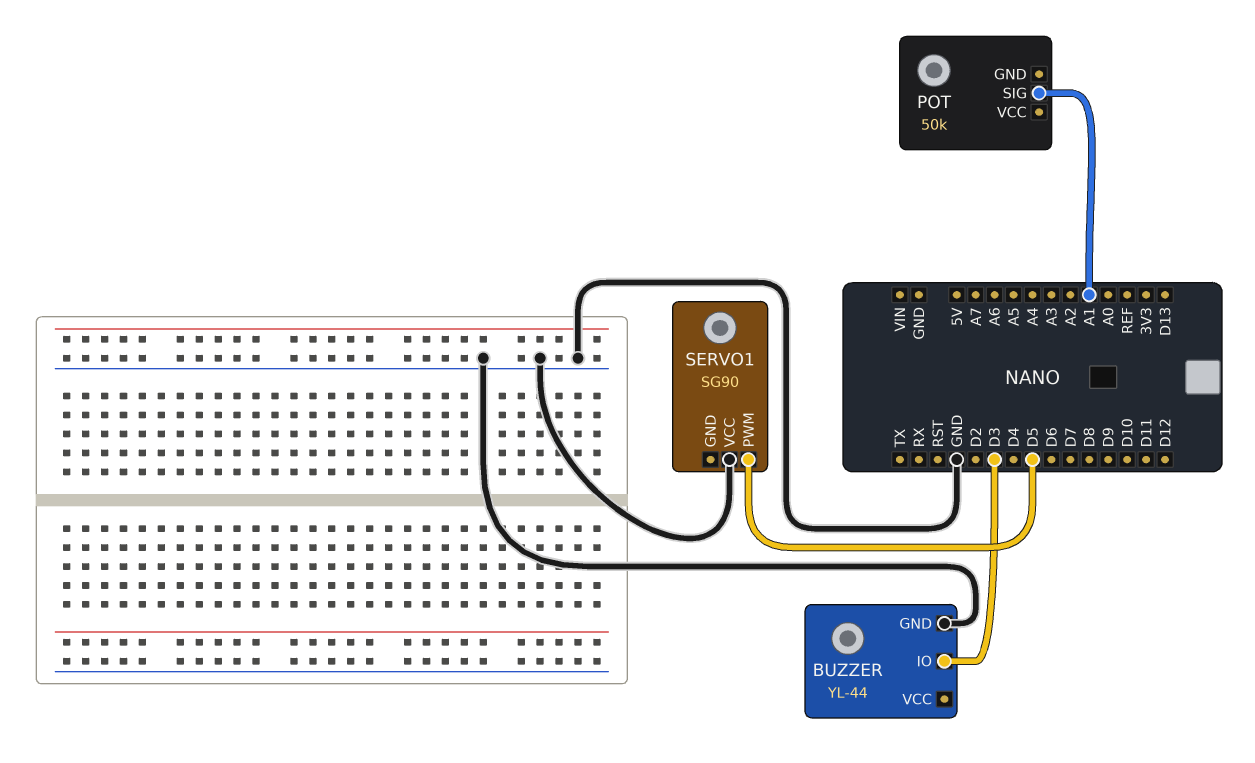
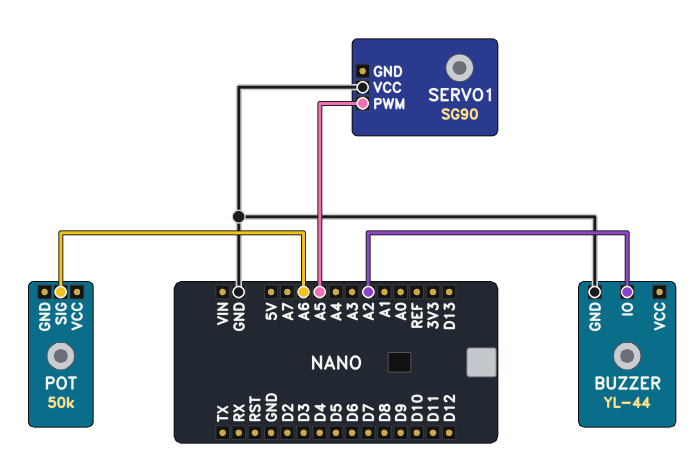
BUZZER pin IO: D3 -> A2
POT pin SIG: A1 -> A6
SERVO1 pin PWM: D5 -> A5

